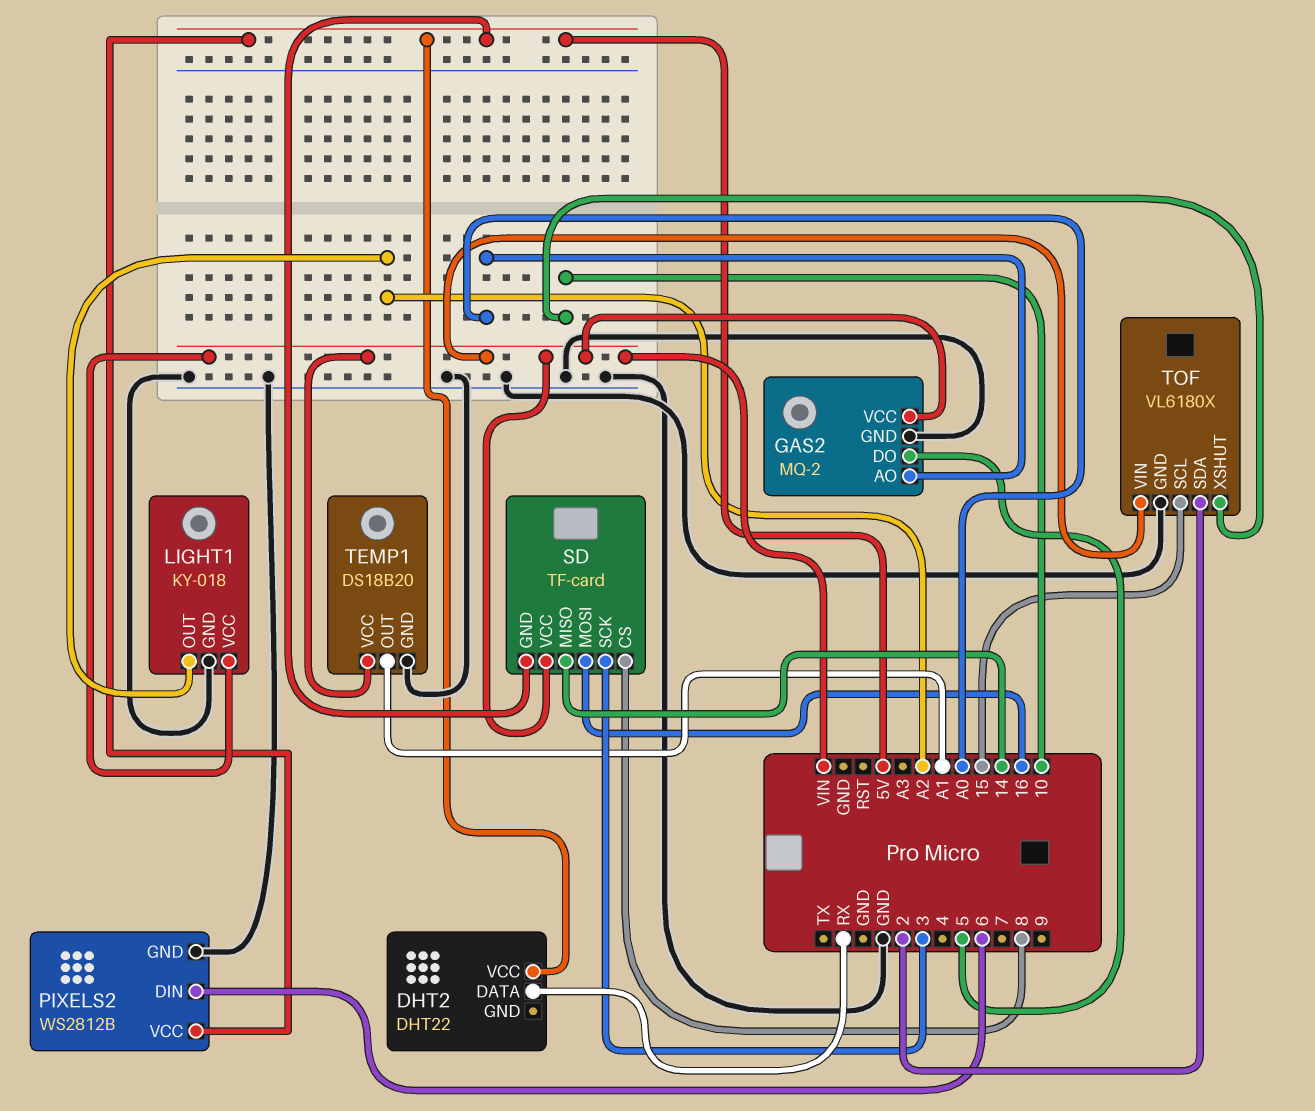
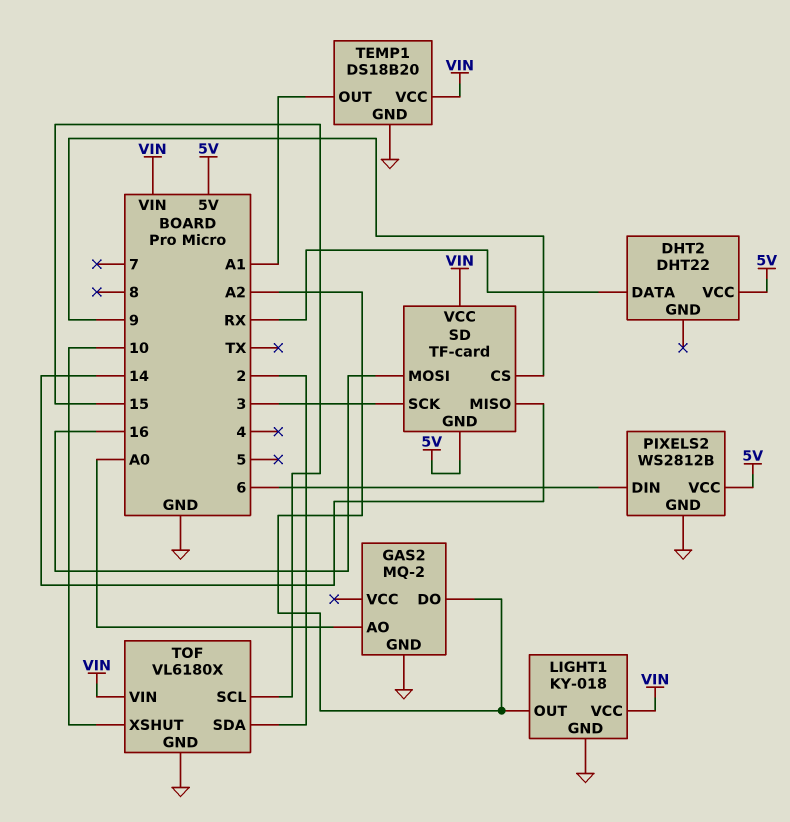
GAS2 pin DO: 5 -> A2
GAS2 pin VCC: VIN -> none
SD pin CS: 8 -> 9

